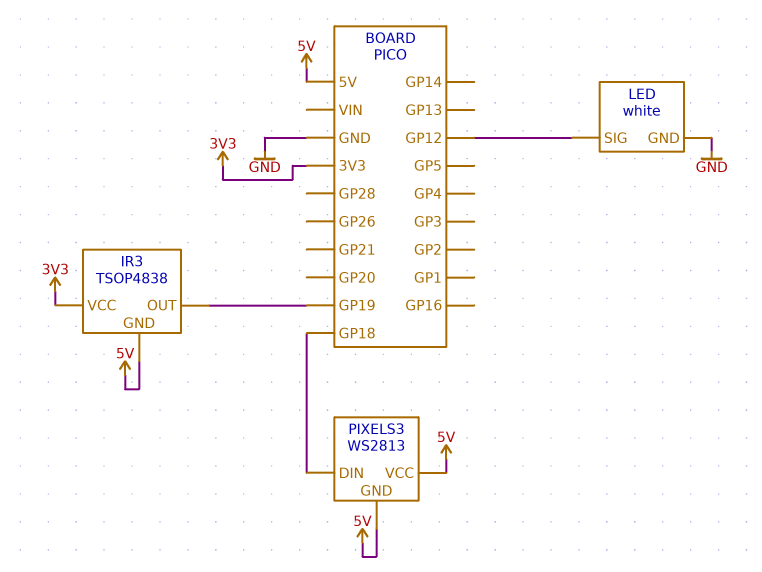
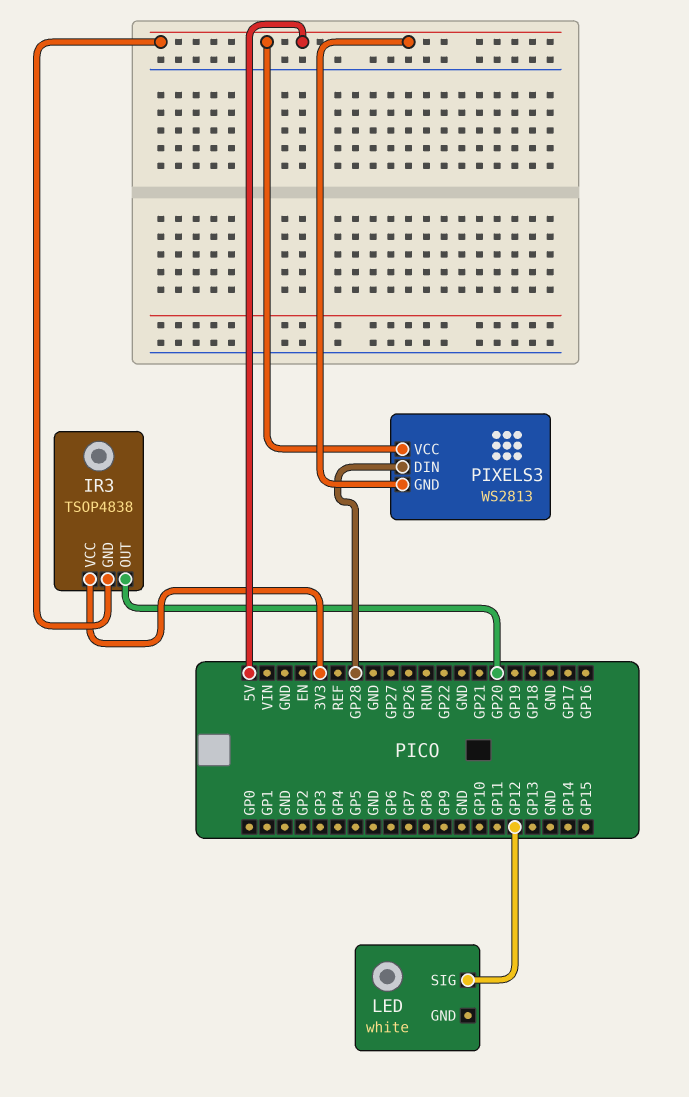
IR3 pin OUT: GP19 -> GP20
LED pin GND: GND -> none
PIXELS3 pin DIN: GP18 -> GP28

